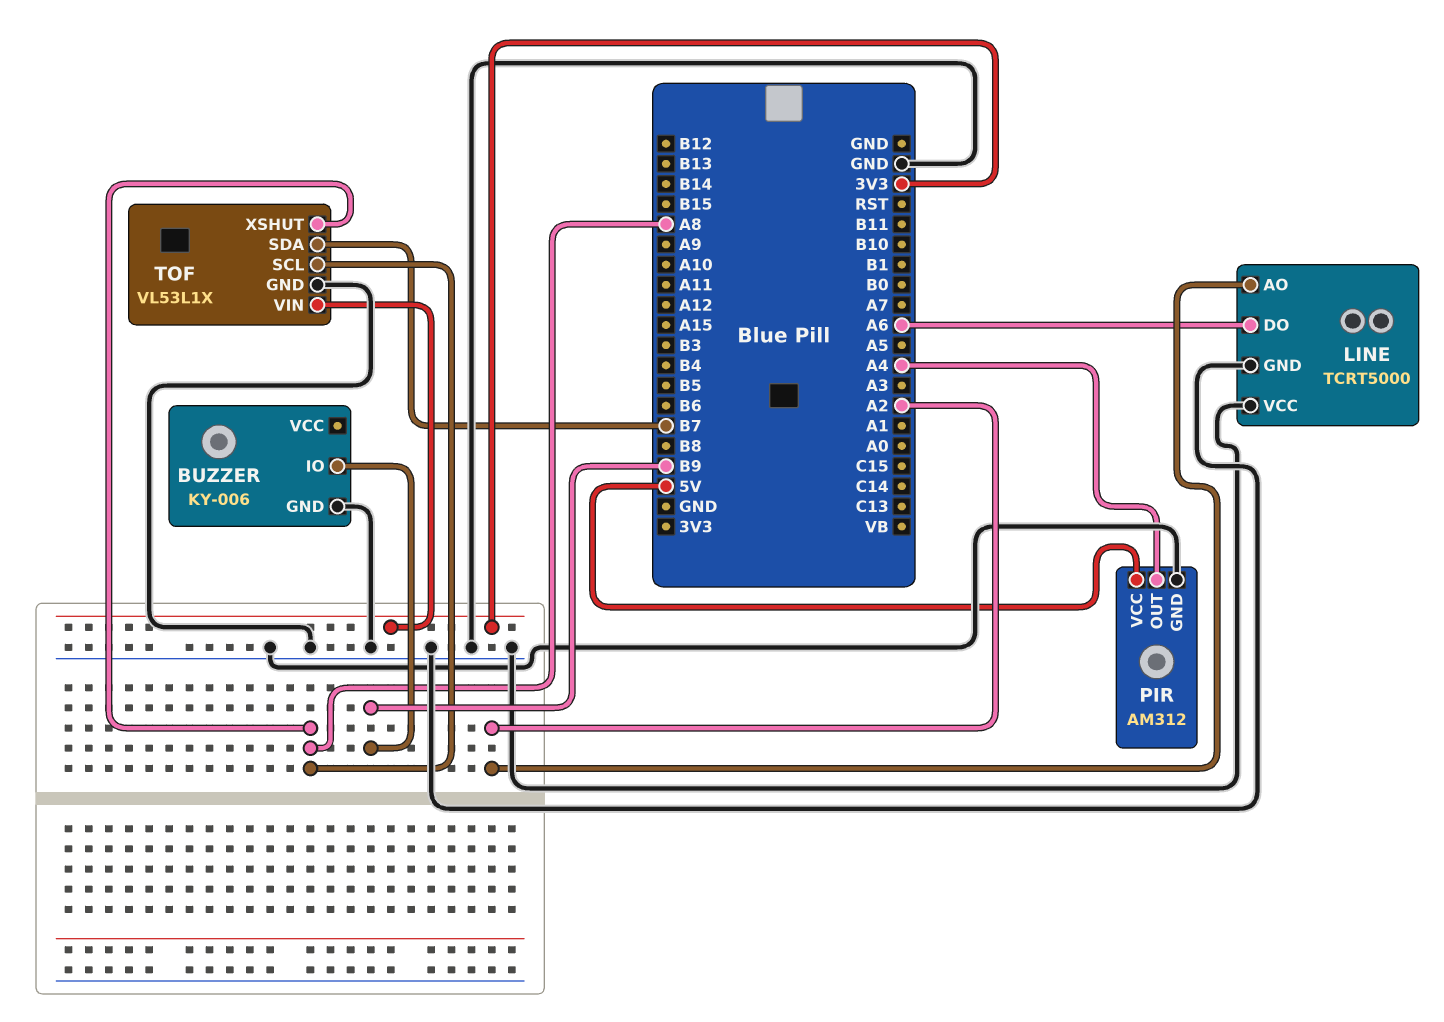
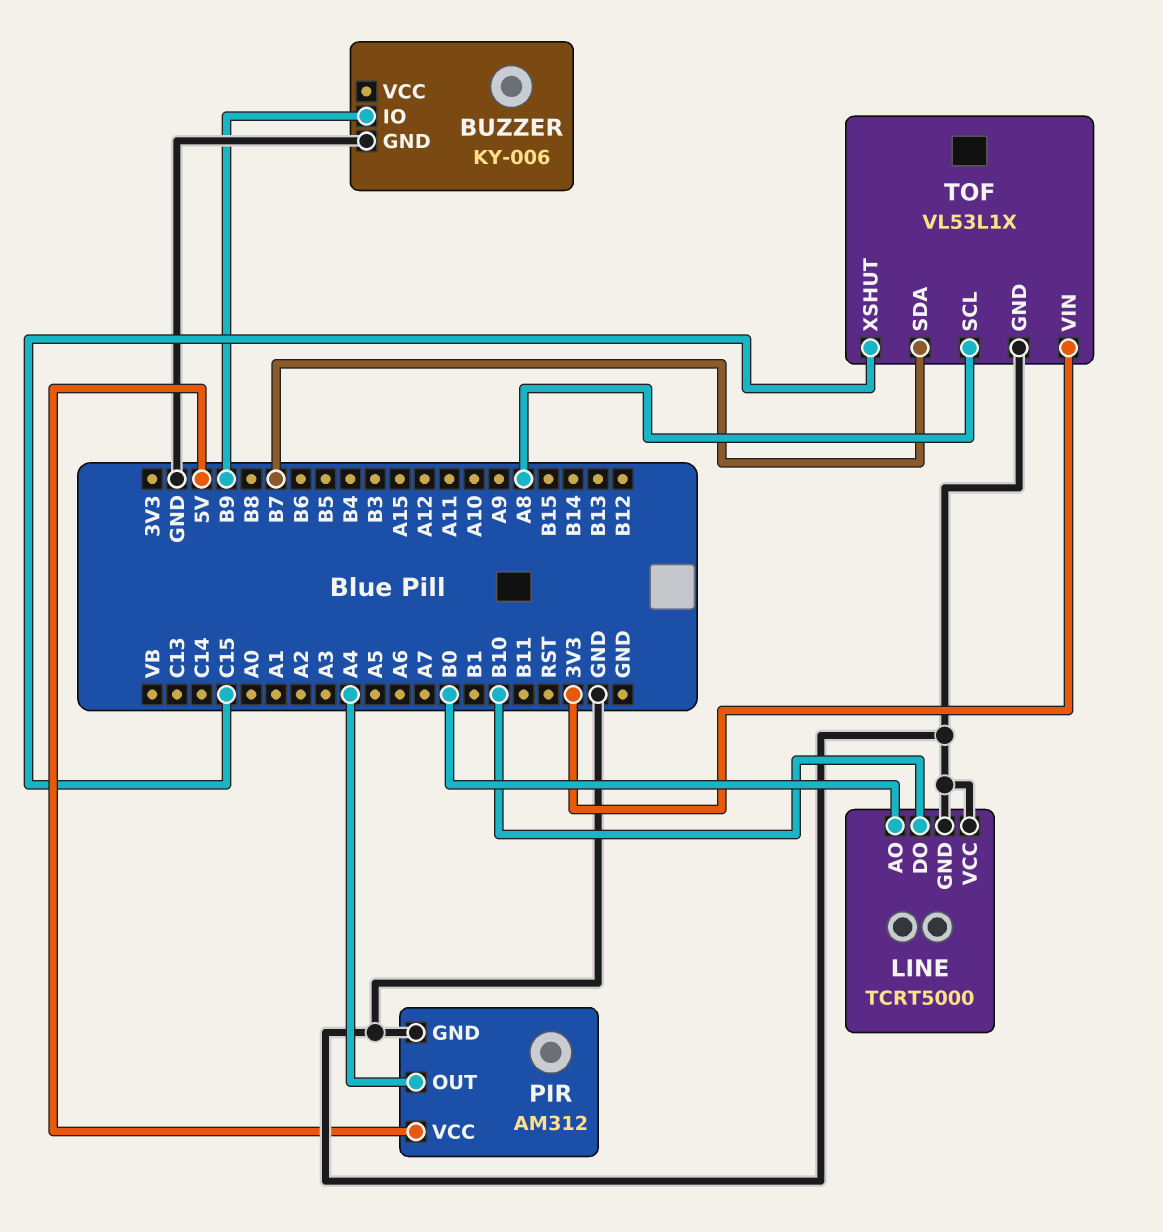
LINE pin AO: A2 -> B0
LINE pin DO: A6 -> B10
TOF pin XSHUT: A8 -> C15

